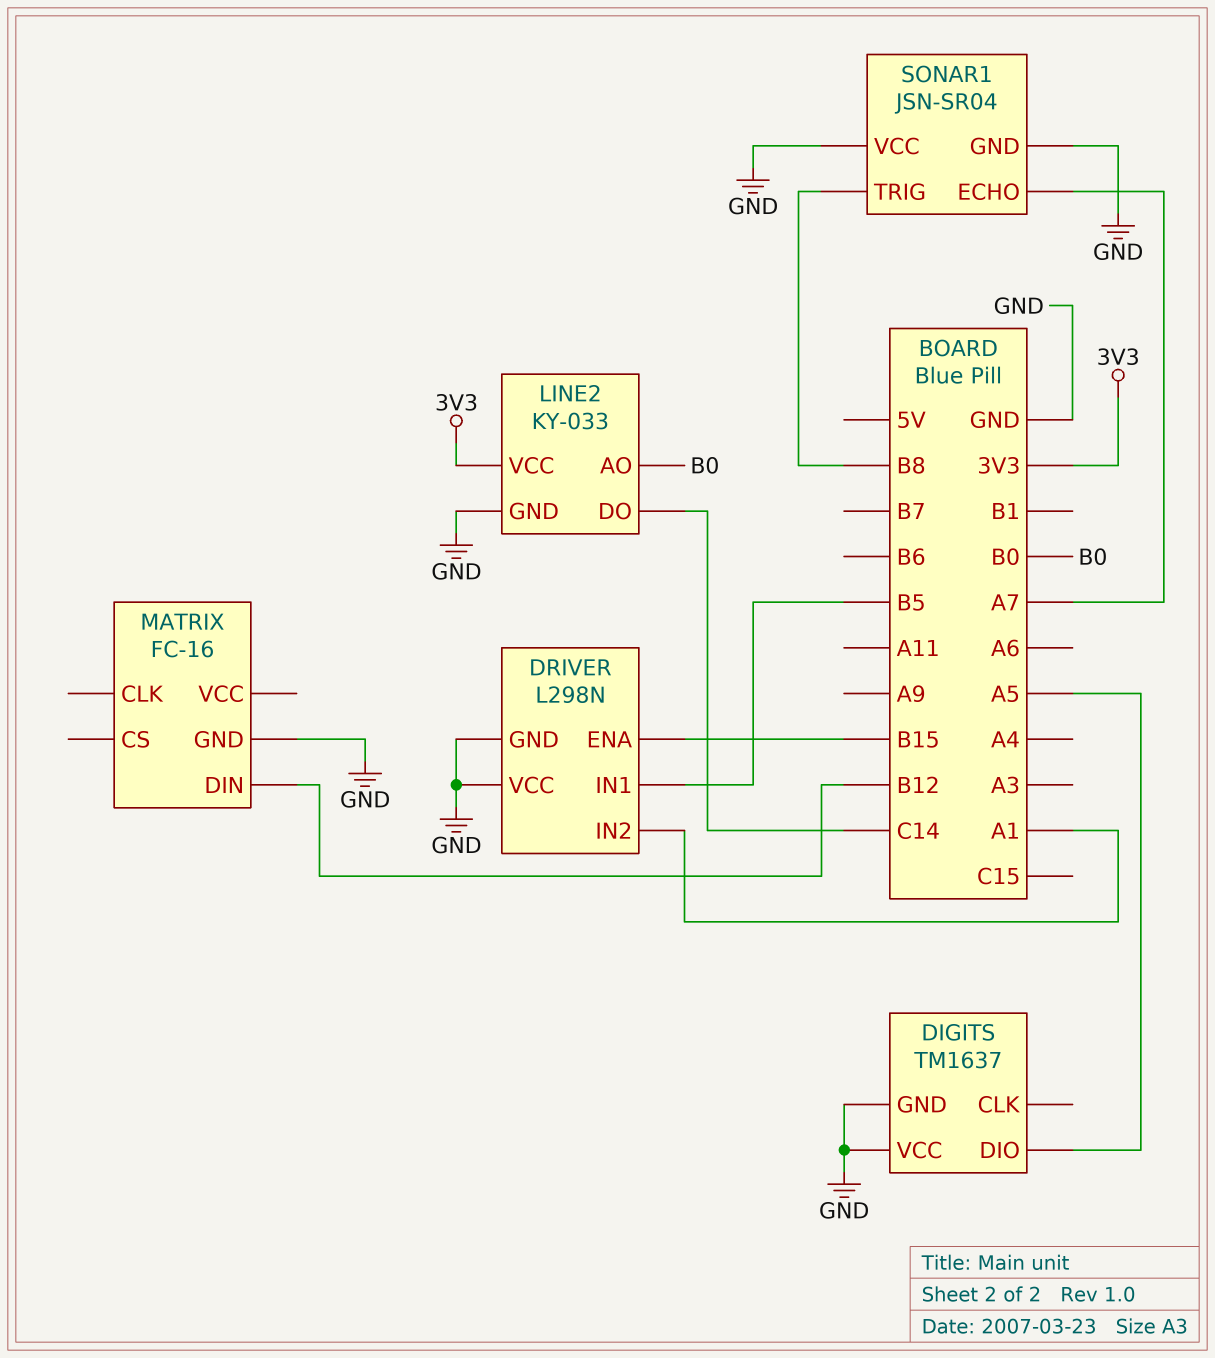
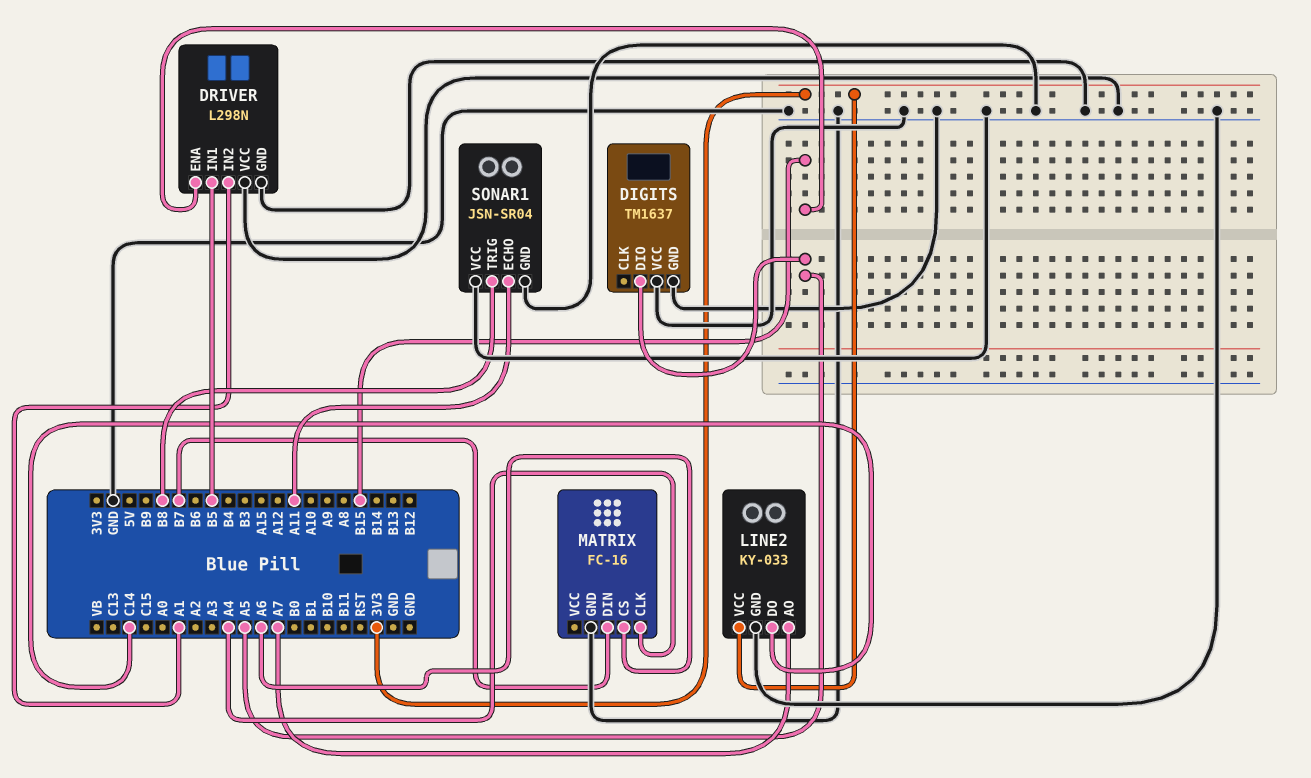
LINE2 pin AO: B0 -> A7
MATRIX pin CLK: none -> A4
MATRIX pin CS: none -> A6
MATRIX pin DIN: B12 -> B7
SONAR1 pin ECHO: A7 -> A11

